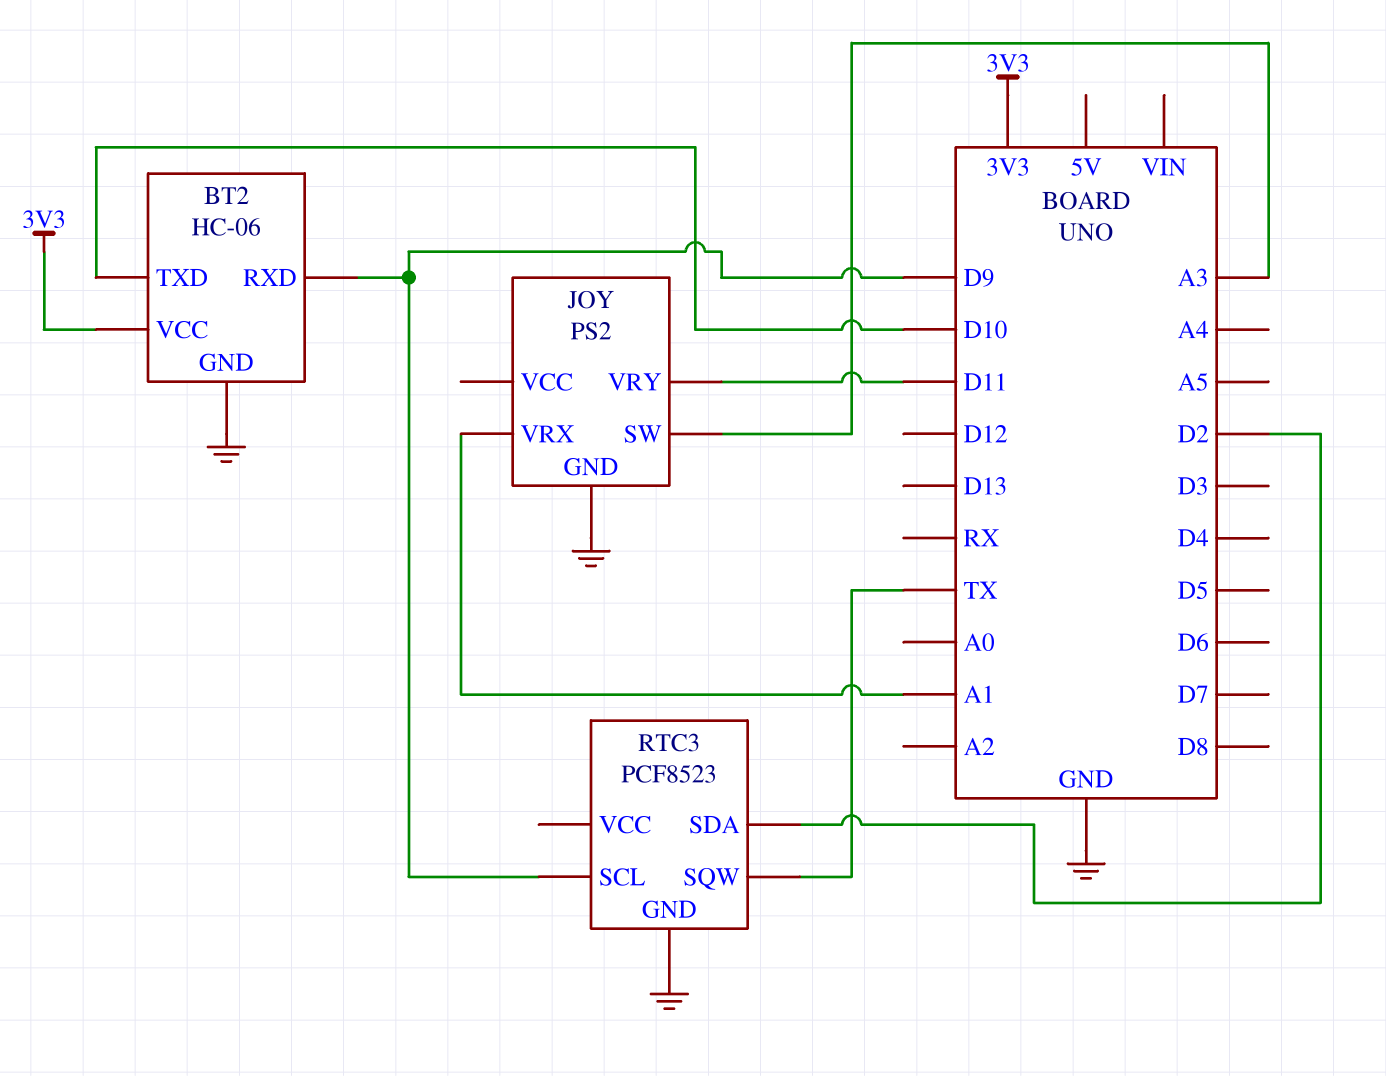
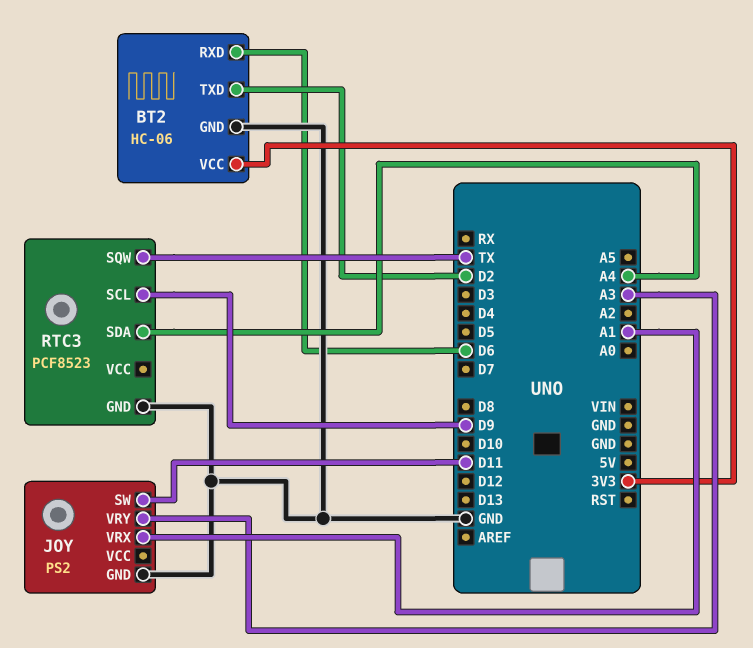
BT2 pin RXD: D9 -> D6
BT2 pin TXD: D10 -> D2
JOY pin SW: A3 -> D11
JOY pin VRY: D11 -> A3
RTC3 pin SDA: D2 -> A4

